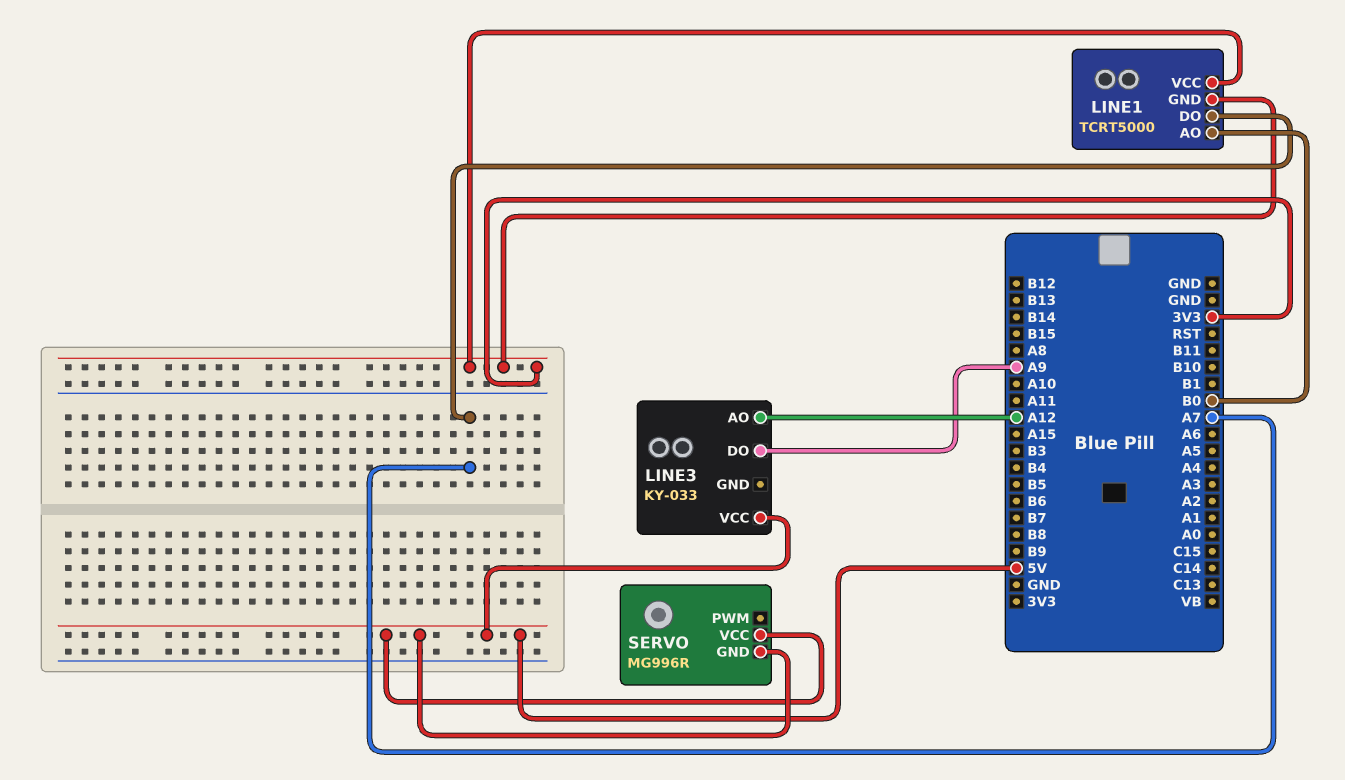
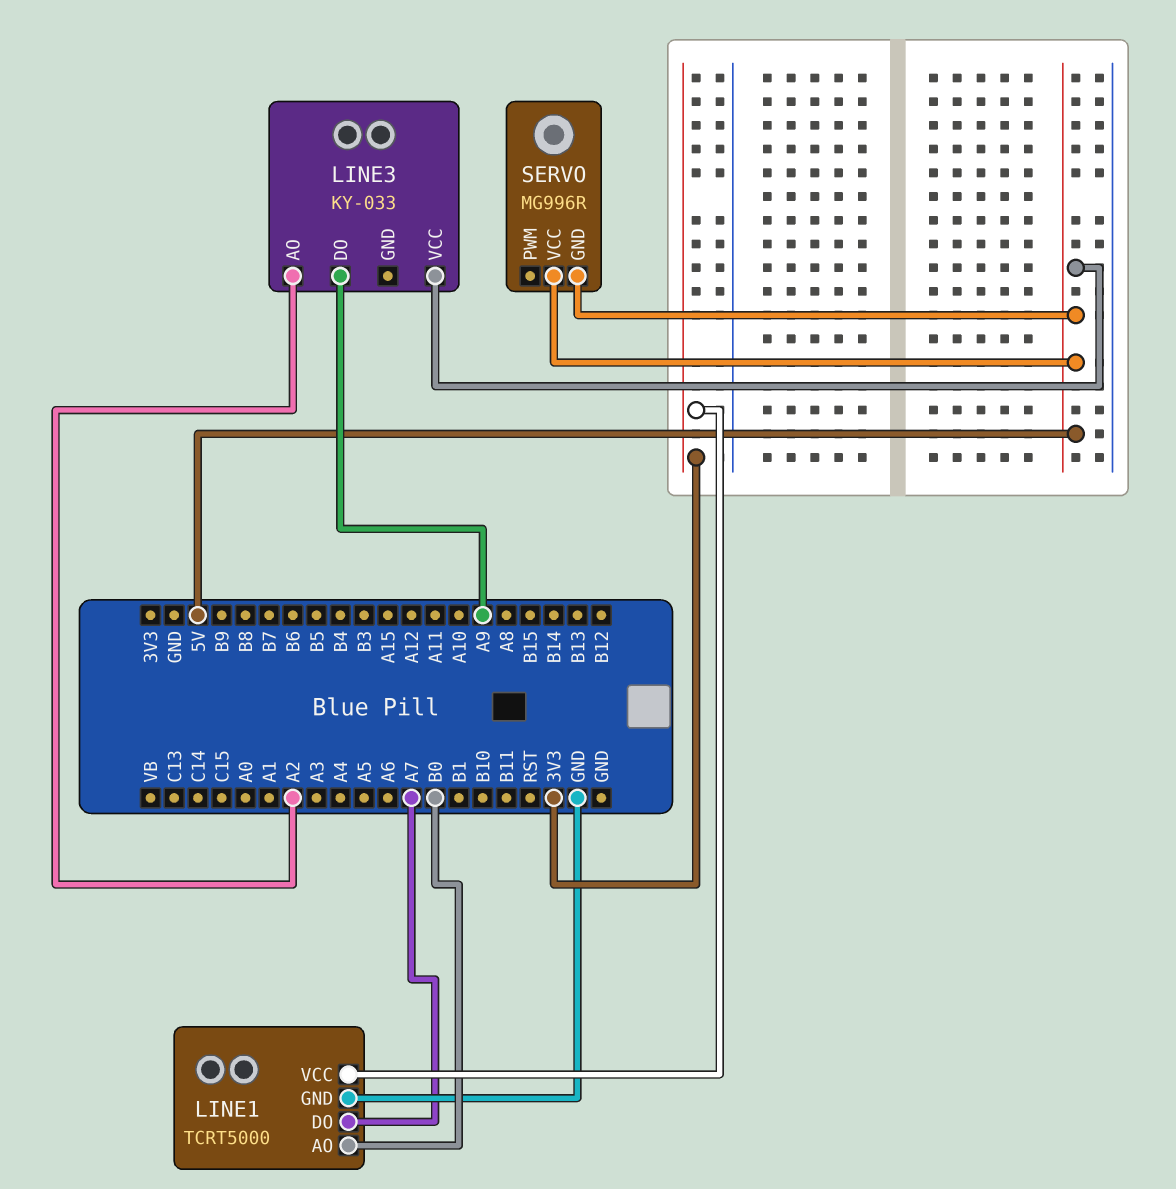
LINE1 pin GND: 3V3 -> GND
LINE3 pin AO: A12 -> A2

